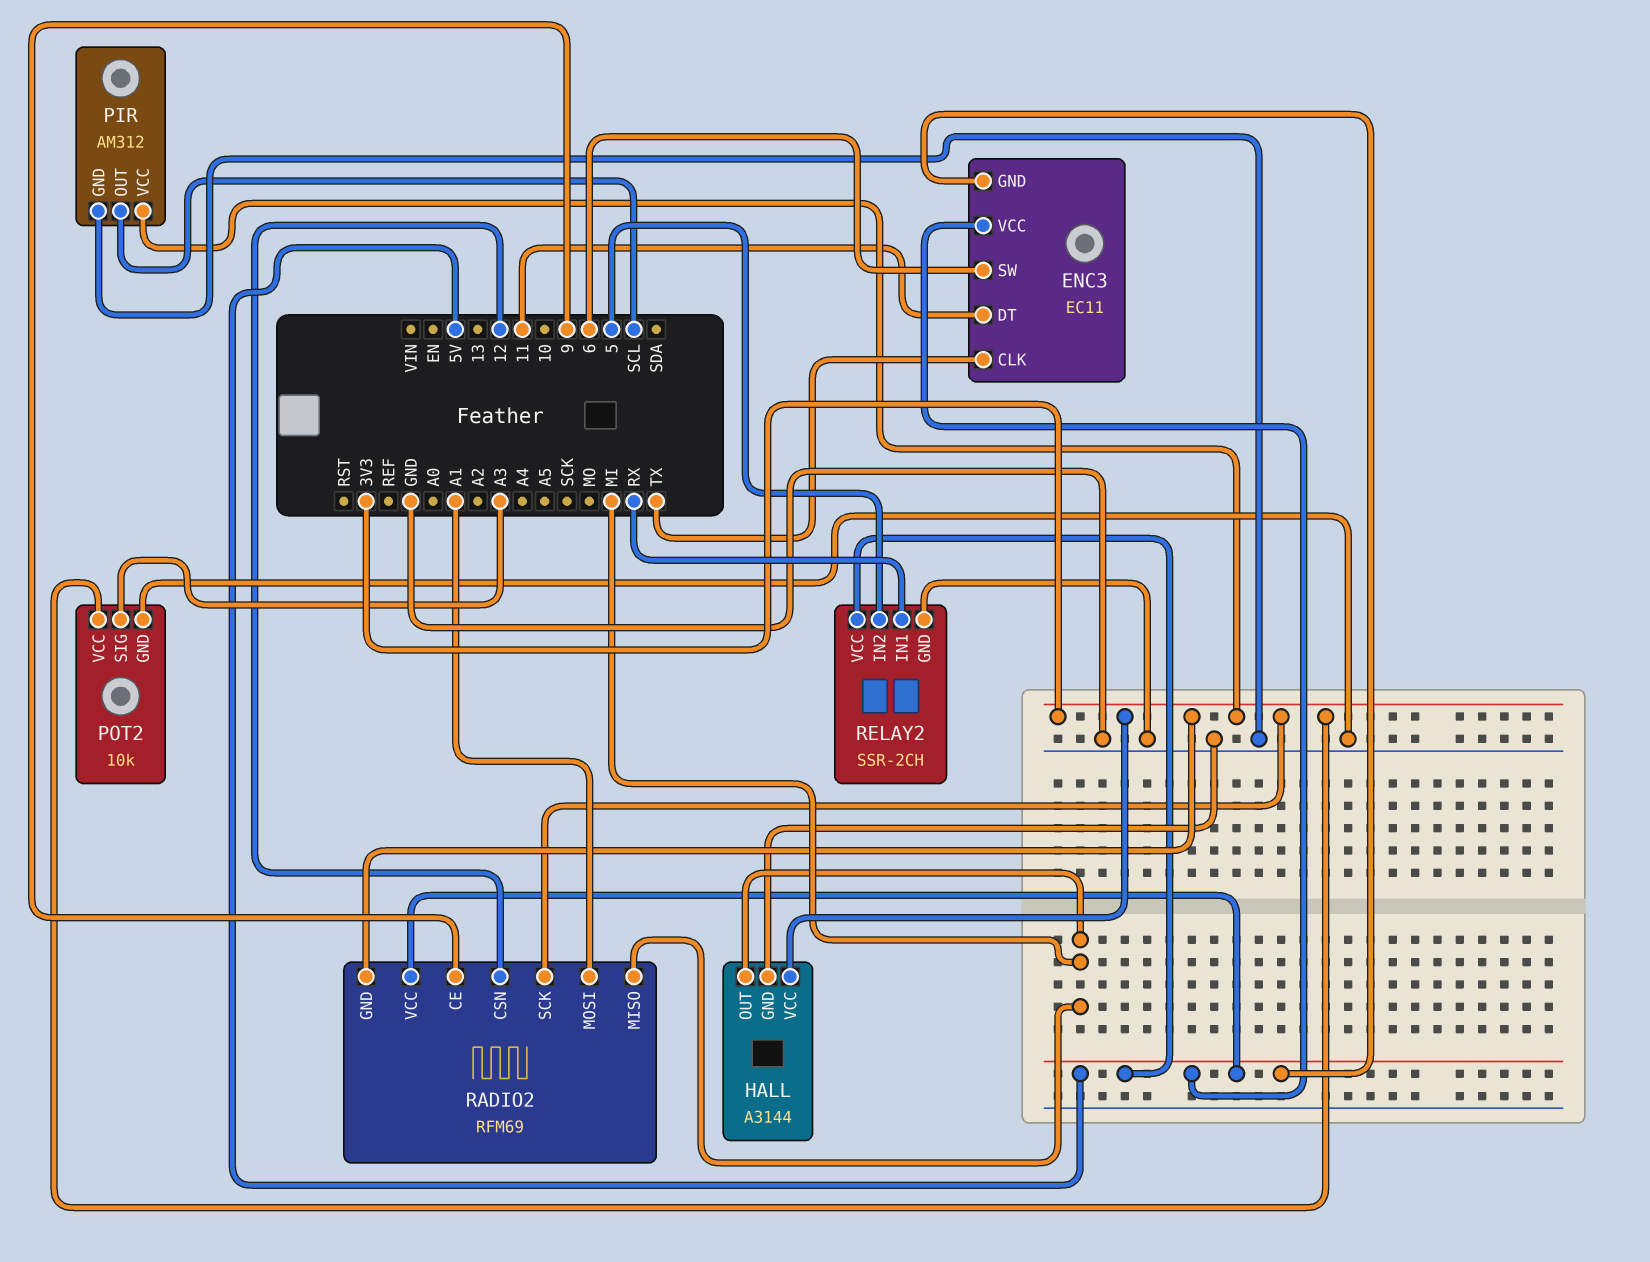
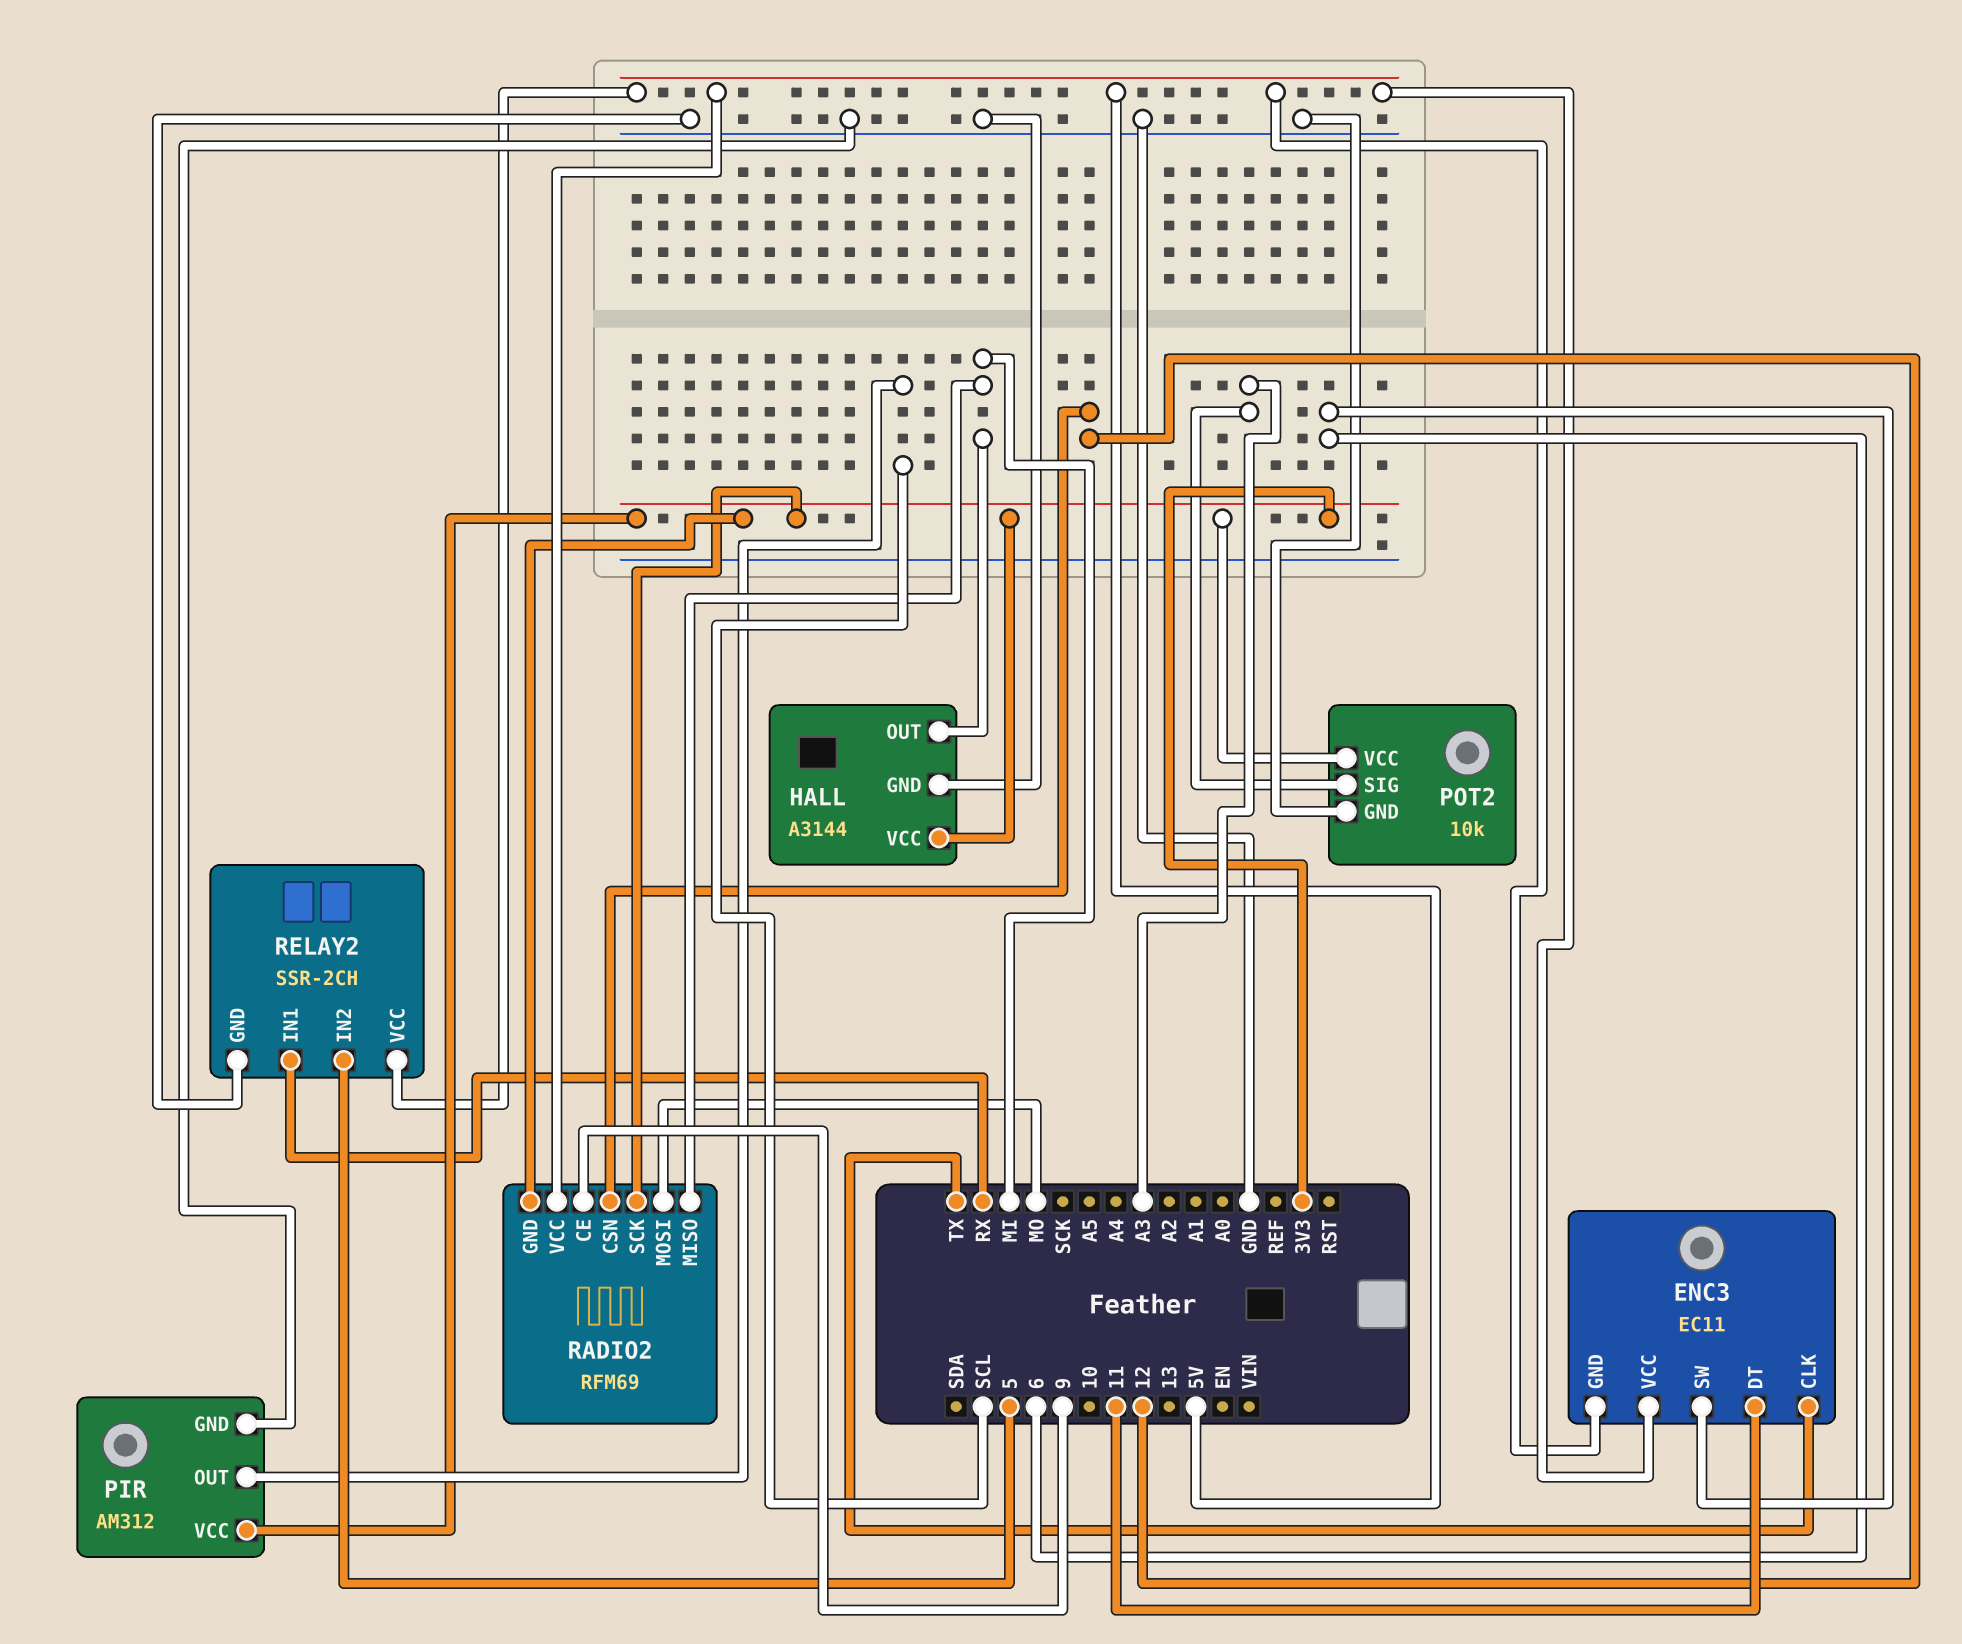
RADIO2 pin MOSI: A1 -> MO

